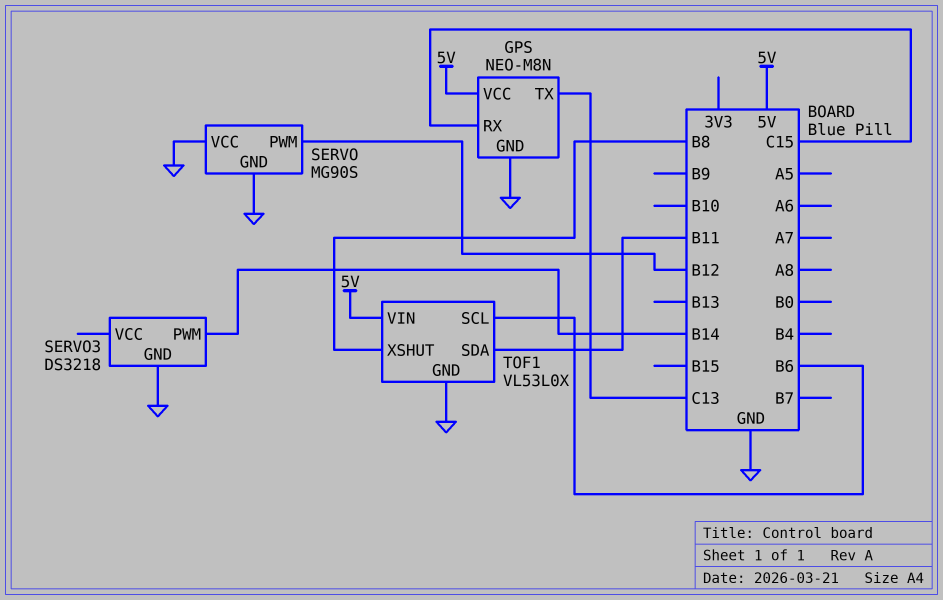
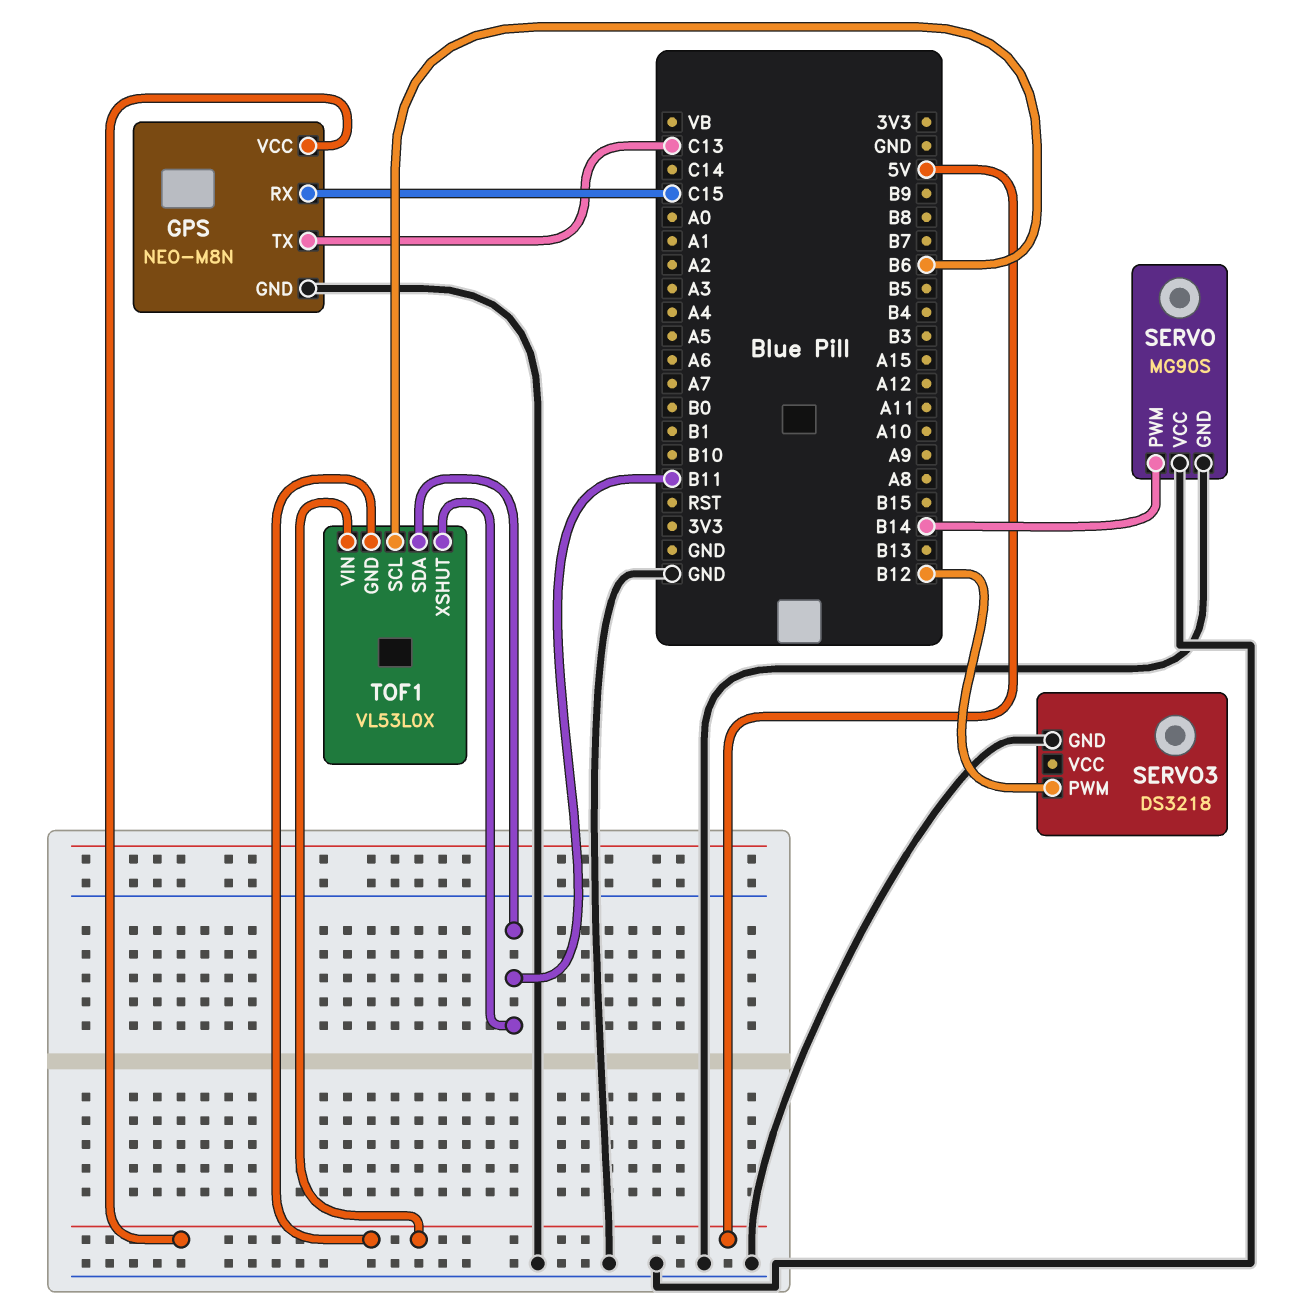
SERVO pin PWM: B12 -> B14
SERVO3 pin PWM: B14 -> B12
TOF1 pin GND: GND -> 5V
TOF1 pin XSHUT: B8 -> B11

